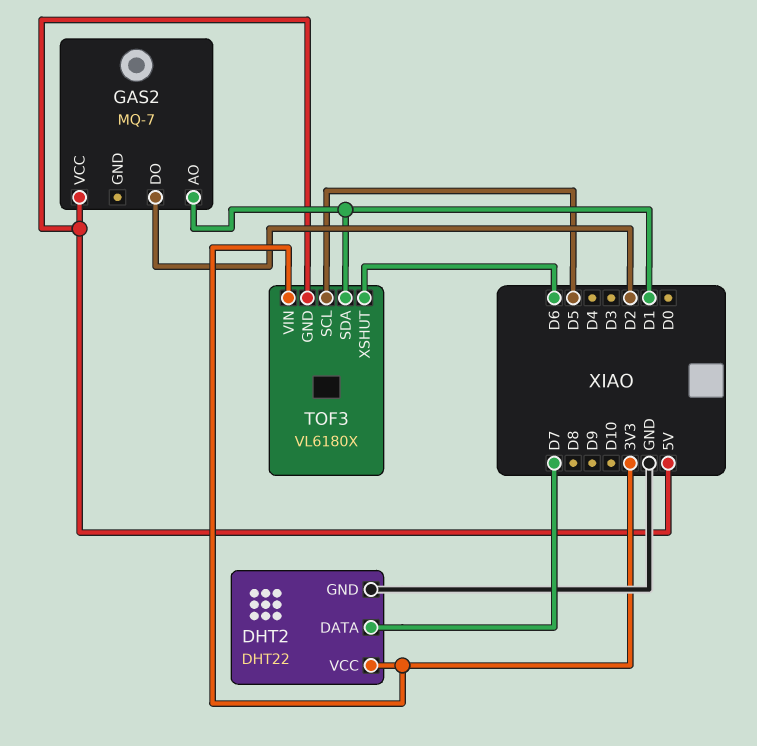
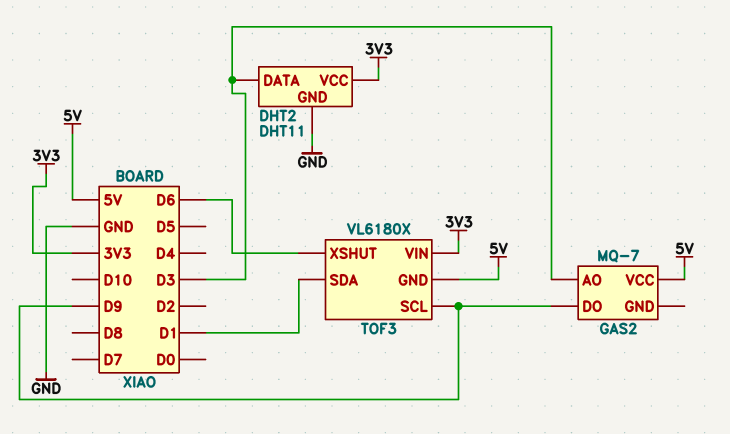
DHT2: DHT22 -> DHT11
DHT2 pin DATA: D7 -> D3
GAS2 pin AO: D1 -> D3
GAS2 pin DO: D2 -> D9
TOF3 pin SCL: D5 -> D9

